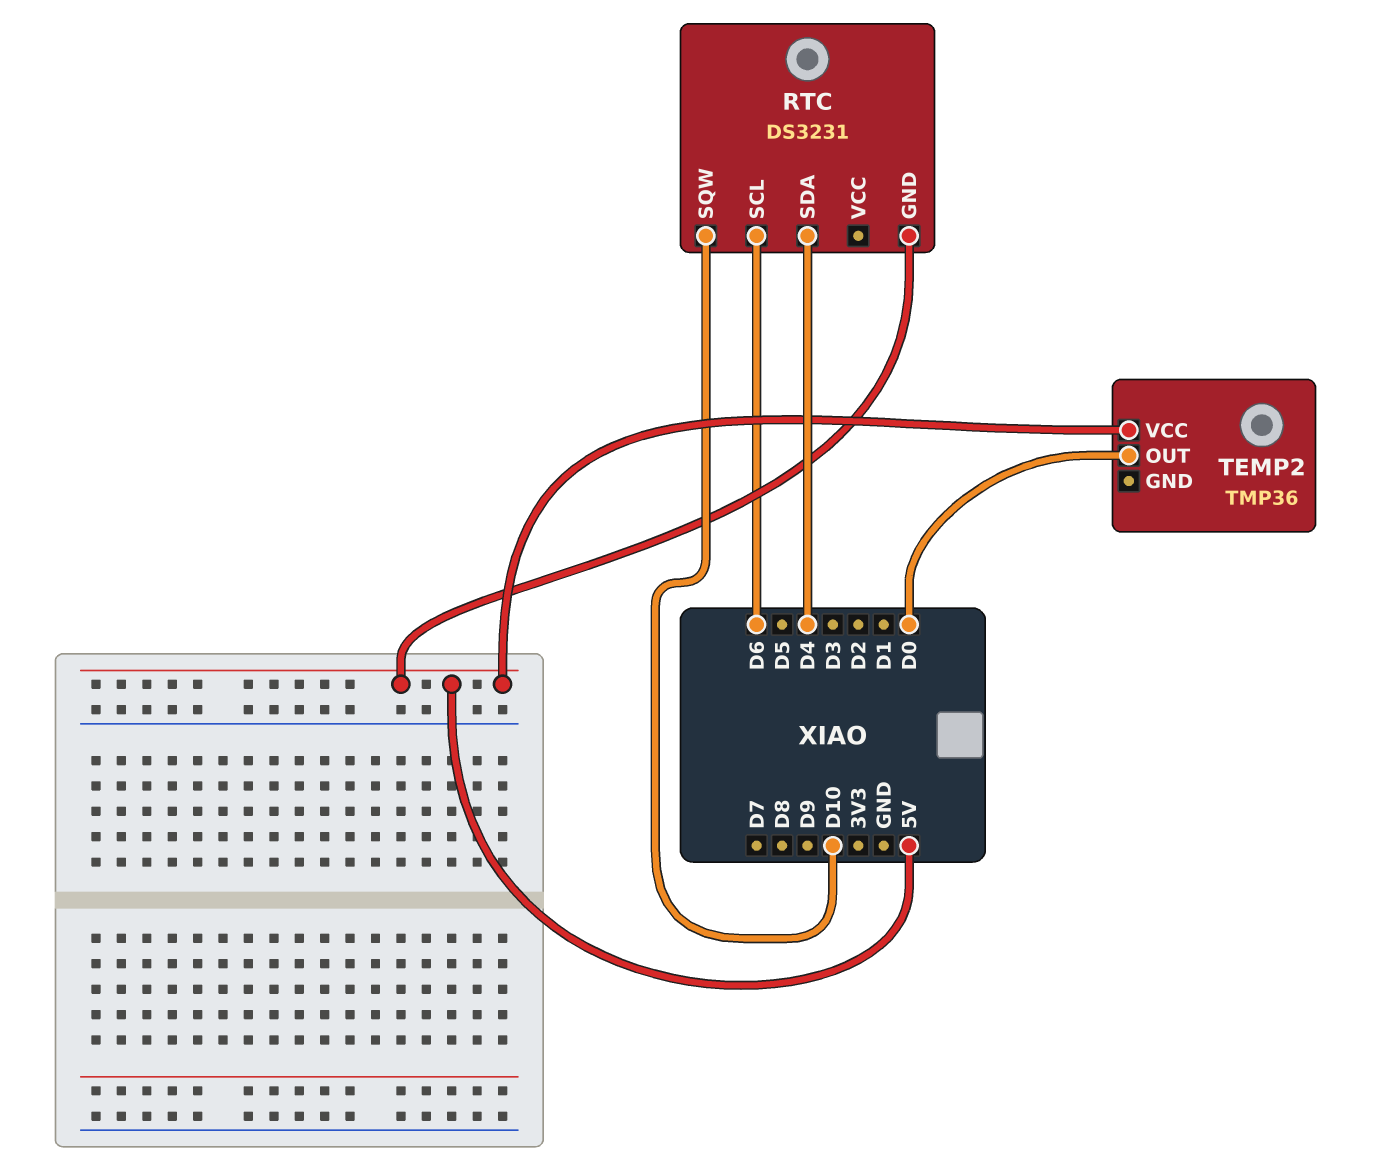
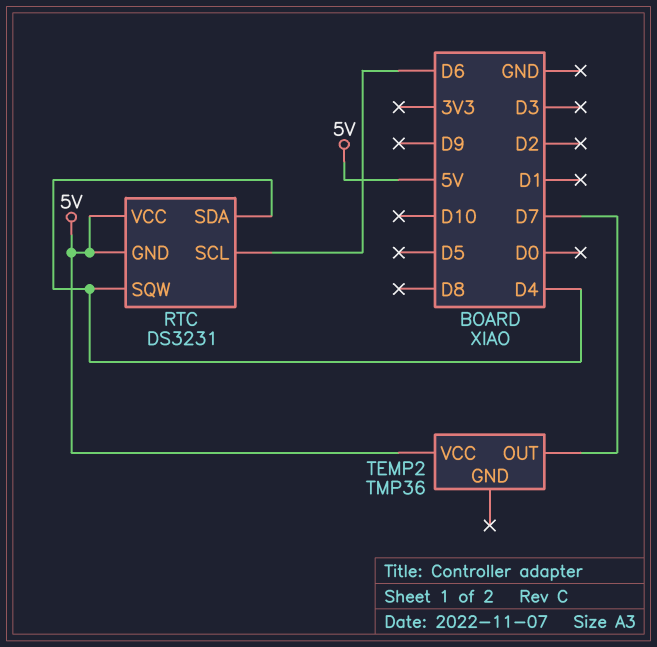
RTC pin SQW: D10 -> D4
RTC pin VCC: none -> 5V
TEMP2 pin OUT: D0 -> D7

